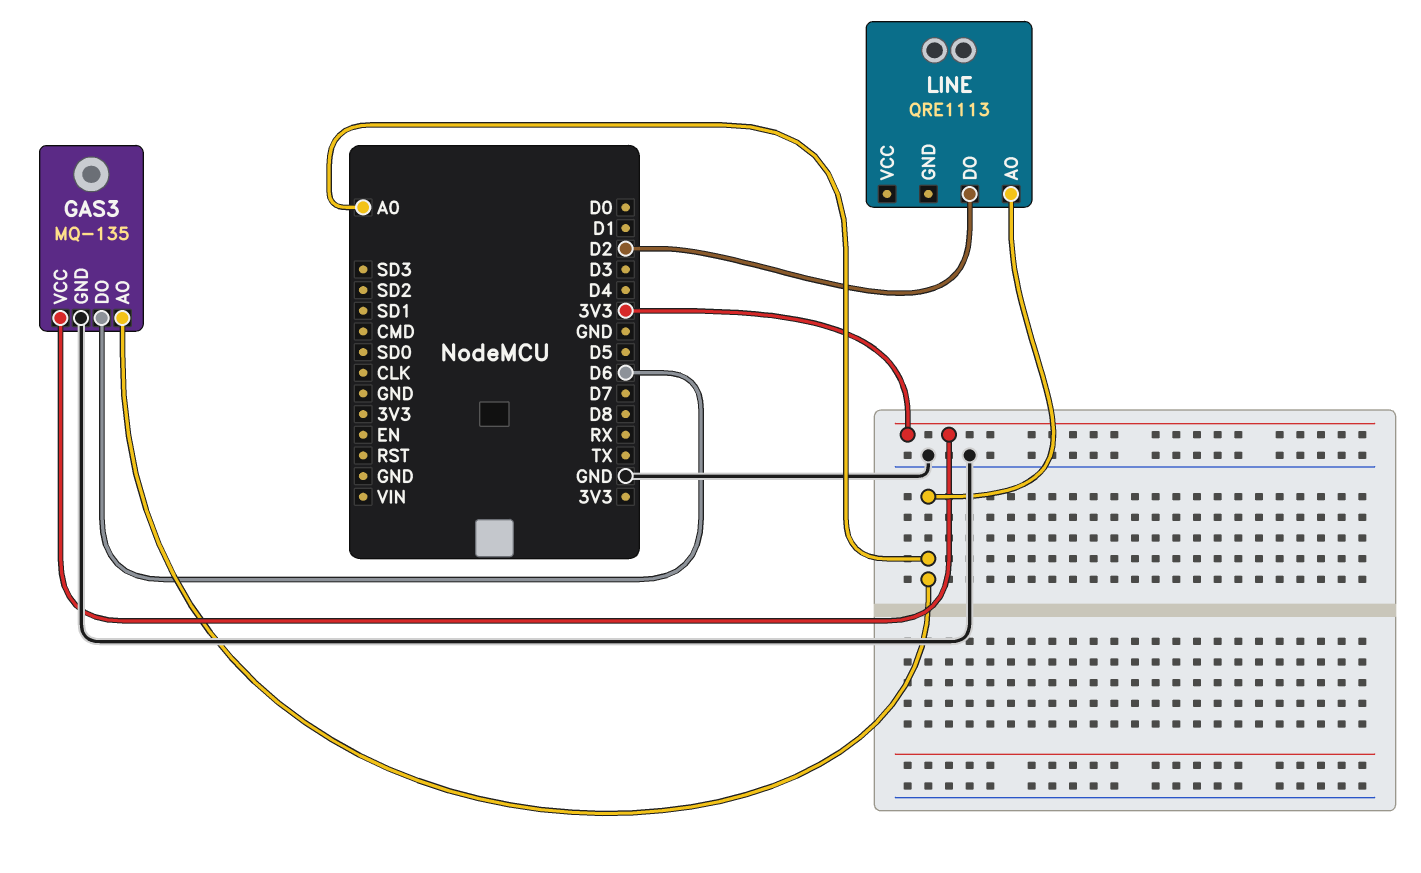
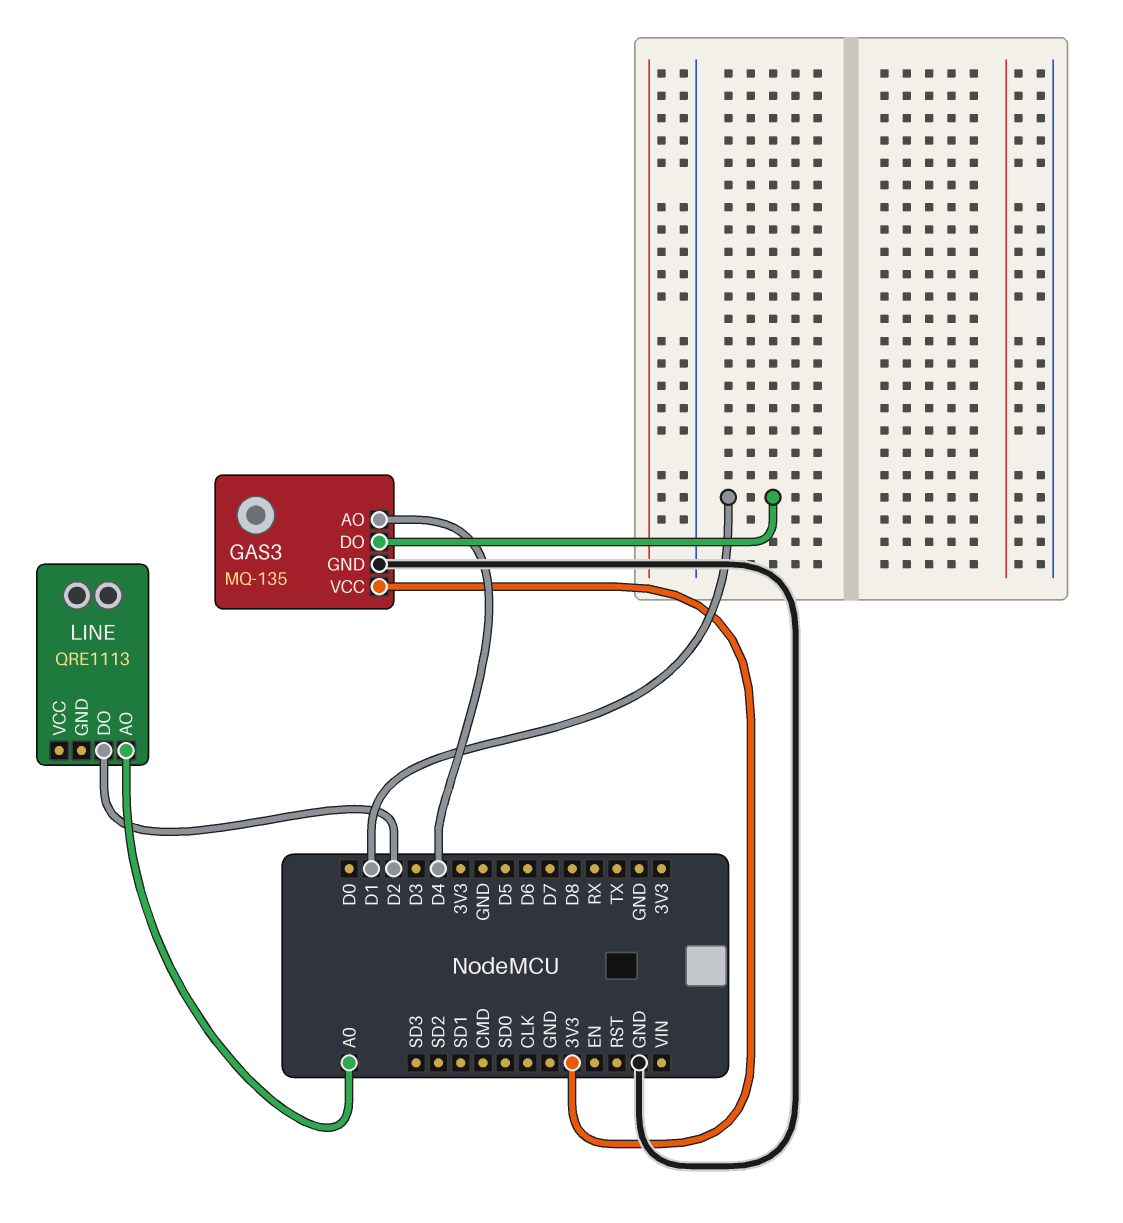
GAS3 pin AO: A0 -> D4
GAS3 pin DO: D6 -> D1

